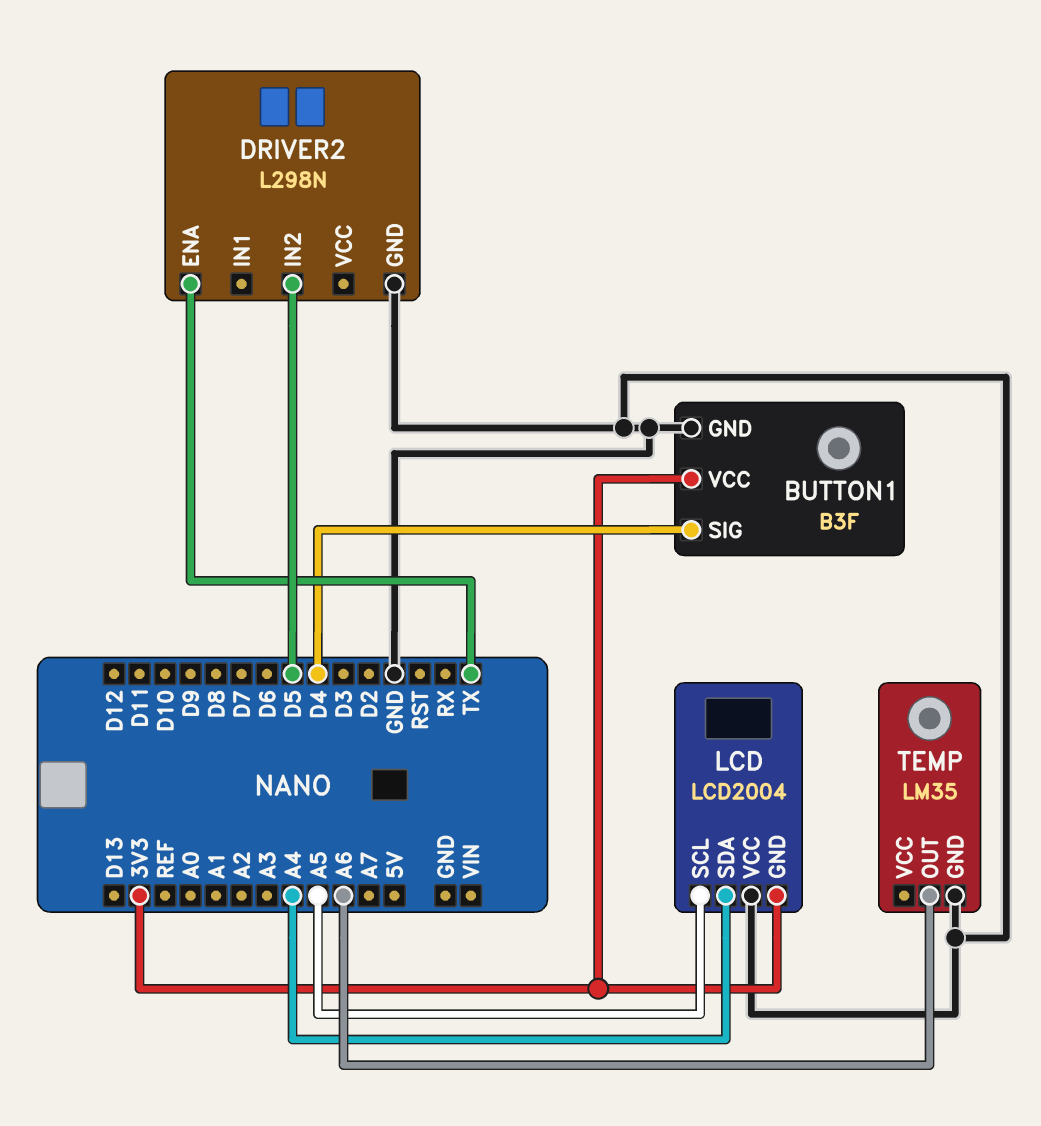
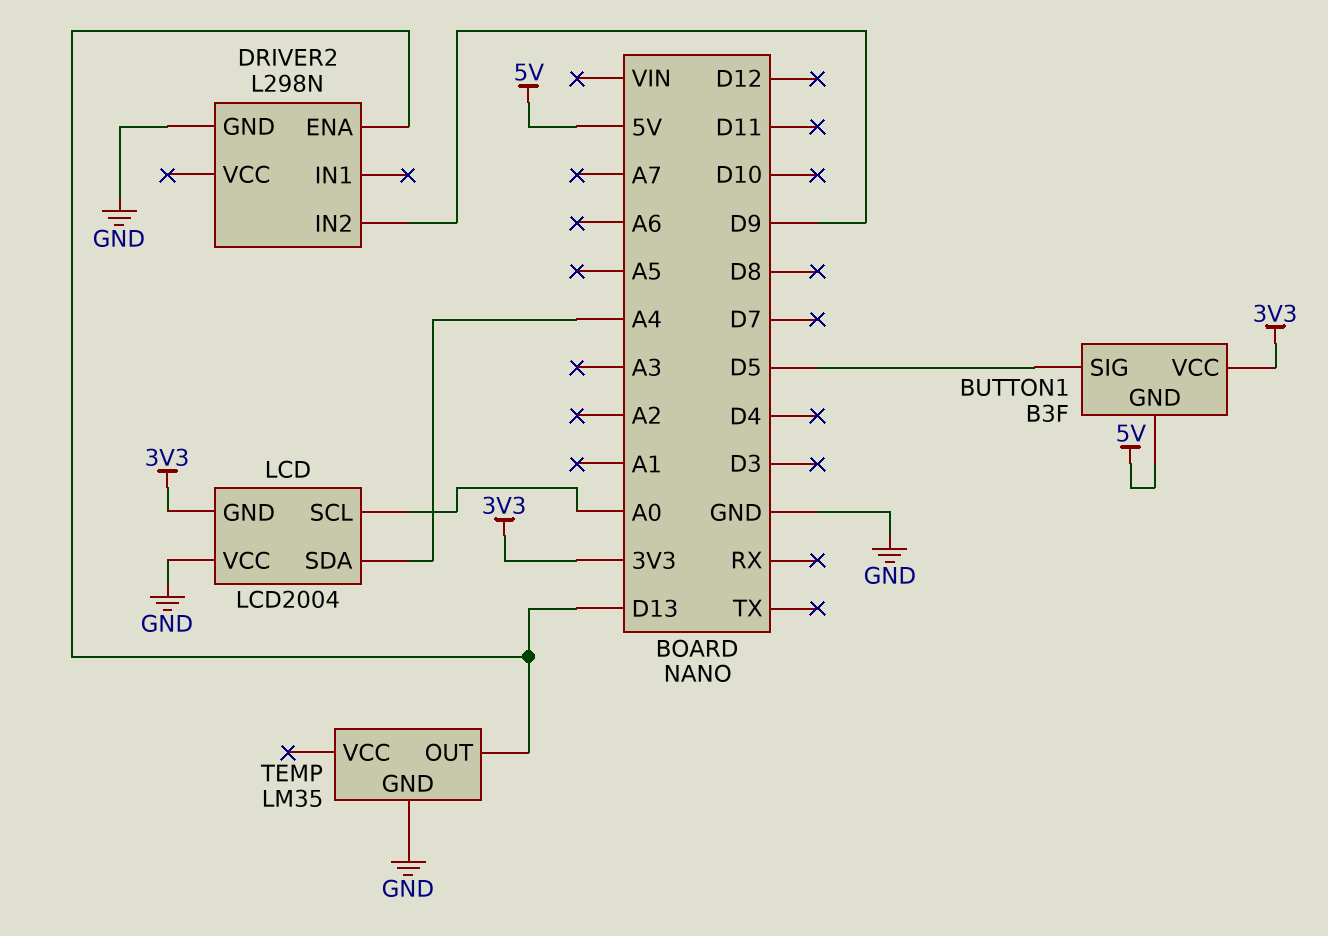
BUTTON1 pin GND: GND -> 5V
BUTTON1 pin SIG: D4 -> D5
DRIVER2 pin ENA: TX -> D13
DRIVER2 pin IN2: D5 -> D9
LCD pin SCL: A5 -> A0
TEMP pin OUT: A6 -> D13

